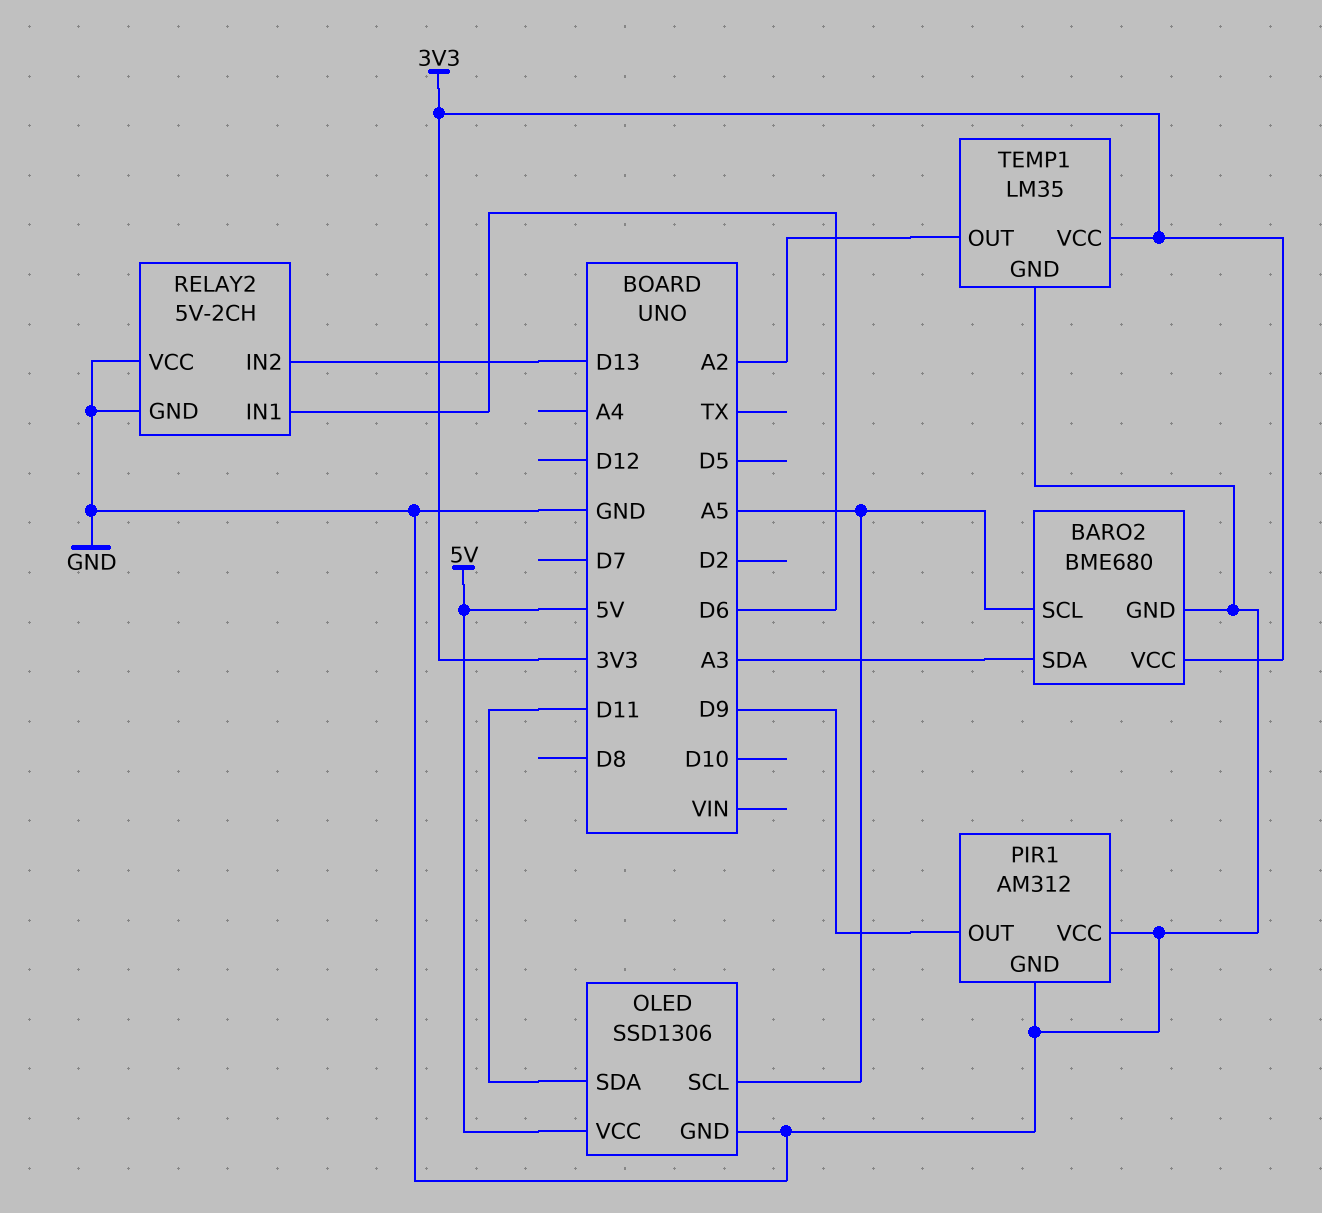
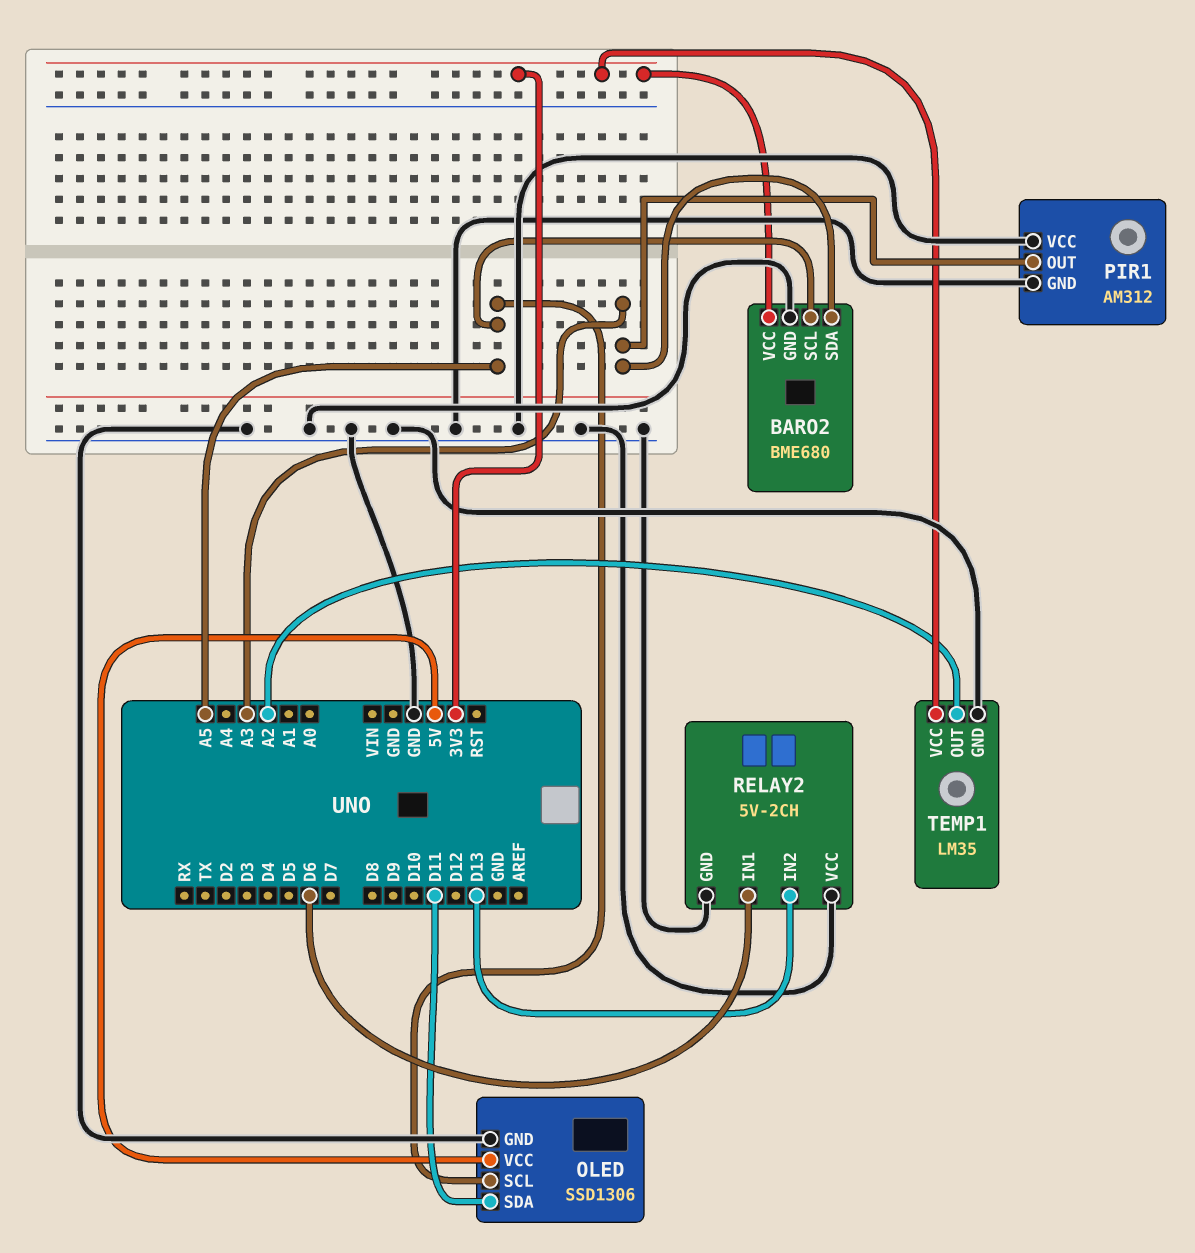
PIR1 pin OUT: D9 -> A3

